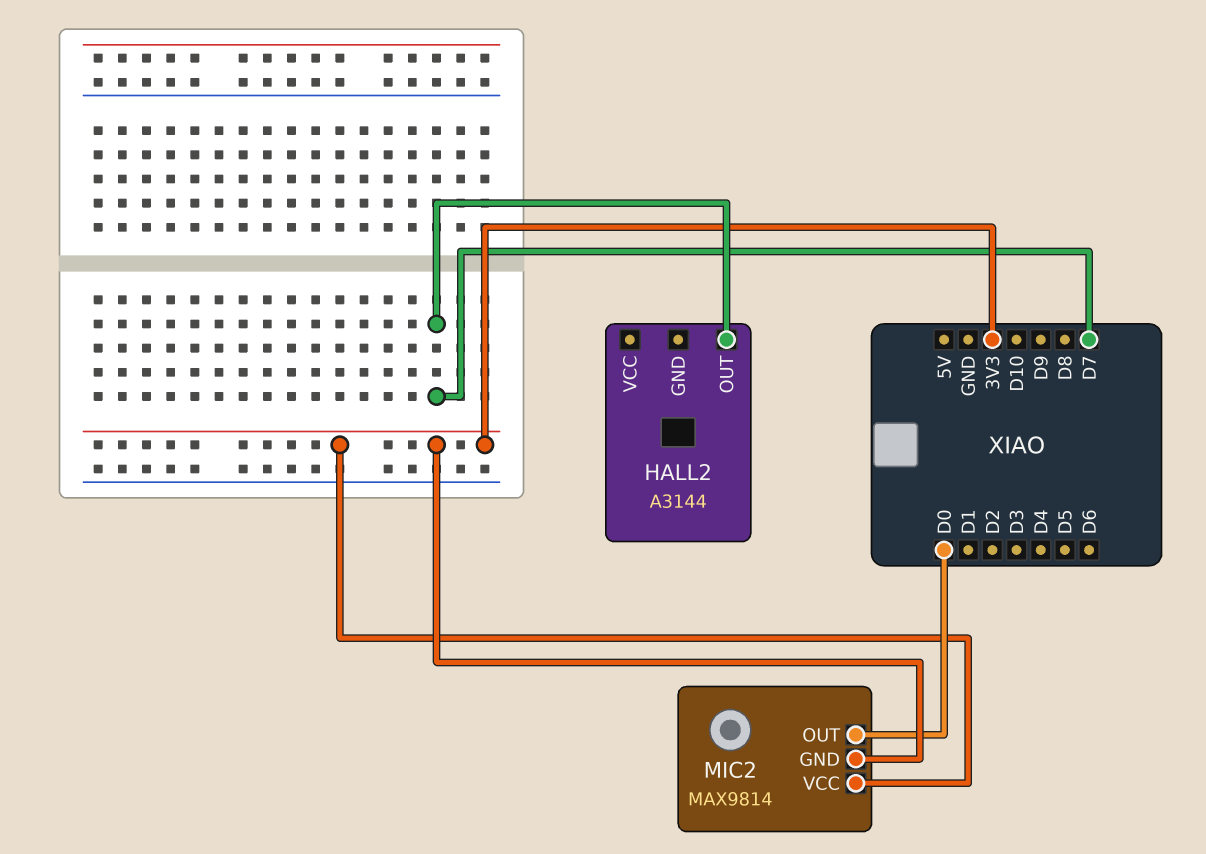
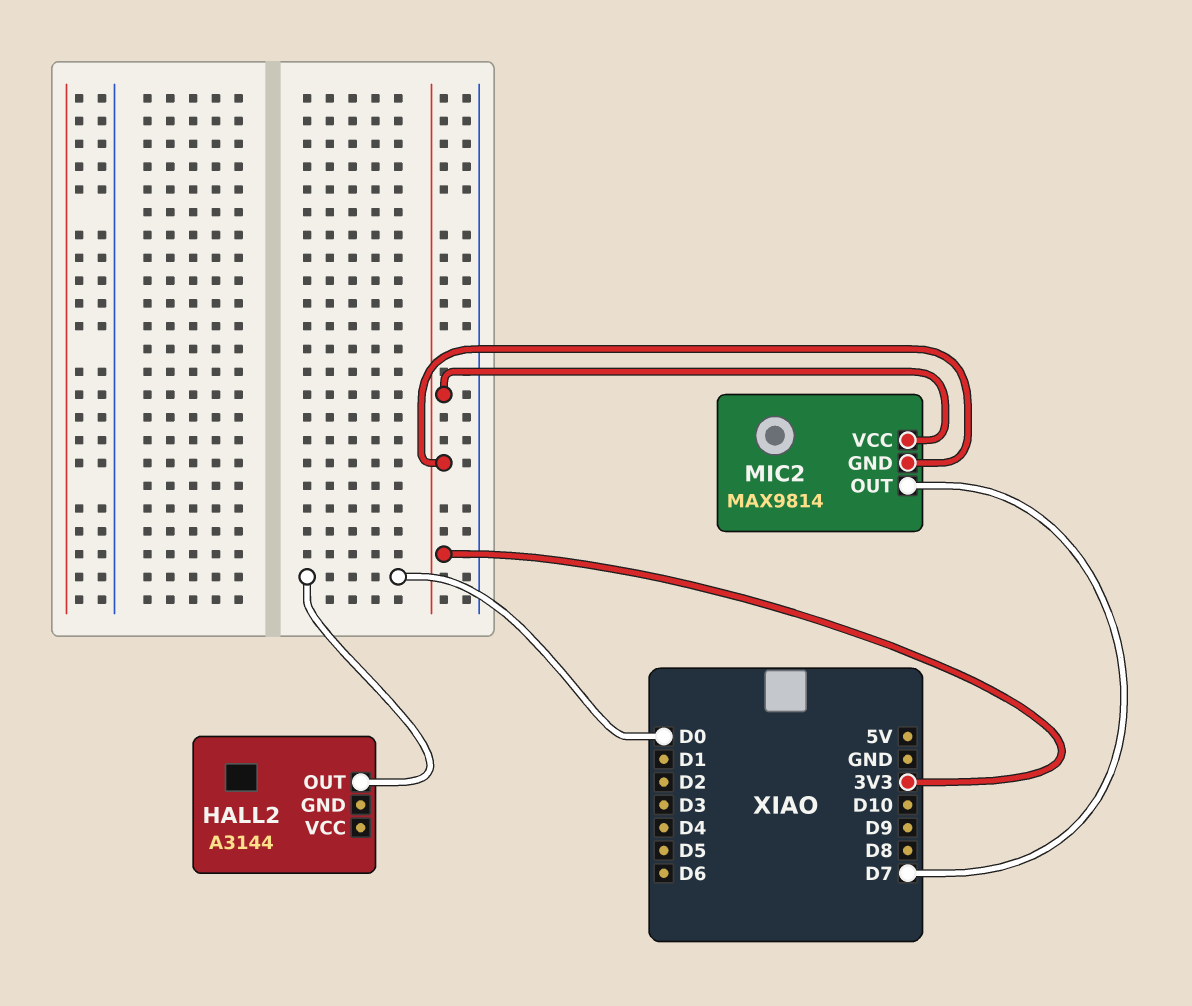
HALL2 pin OUT: D7 -> D0
MIC2 pin OUT: D0 -> D7

